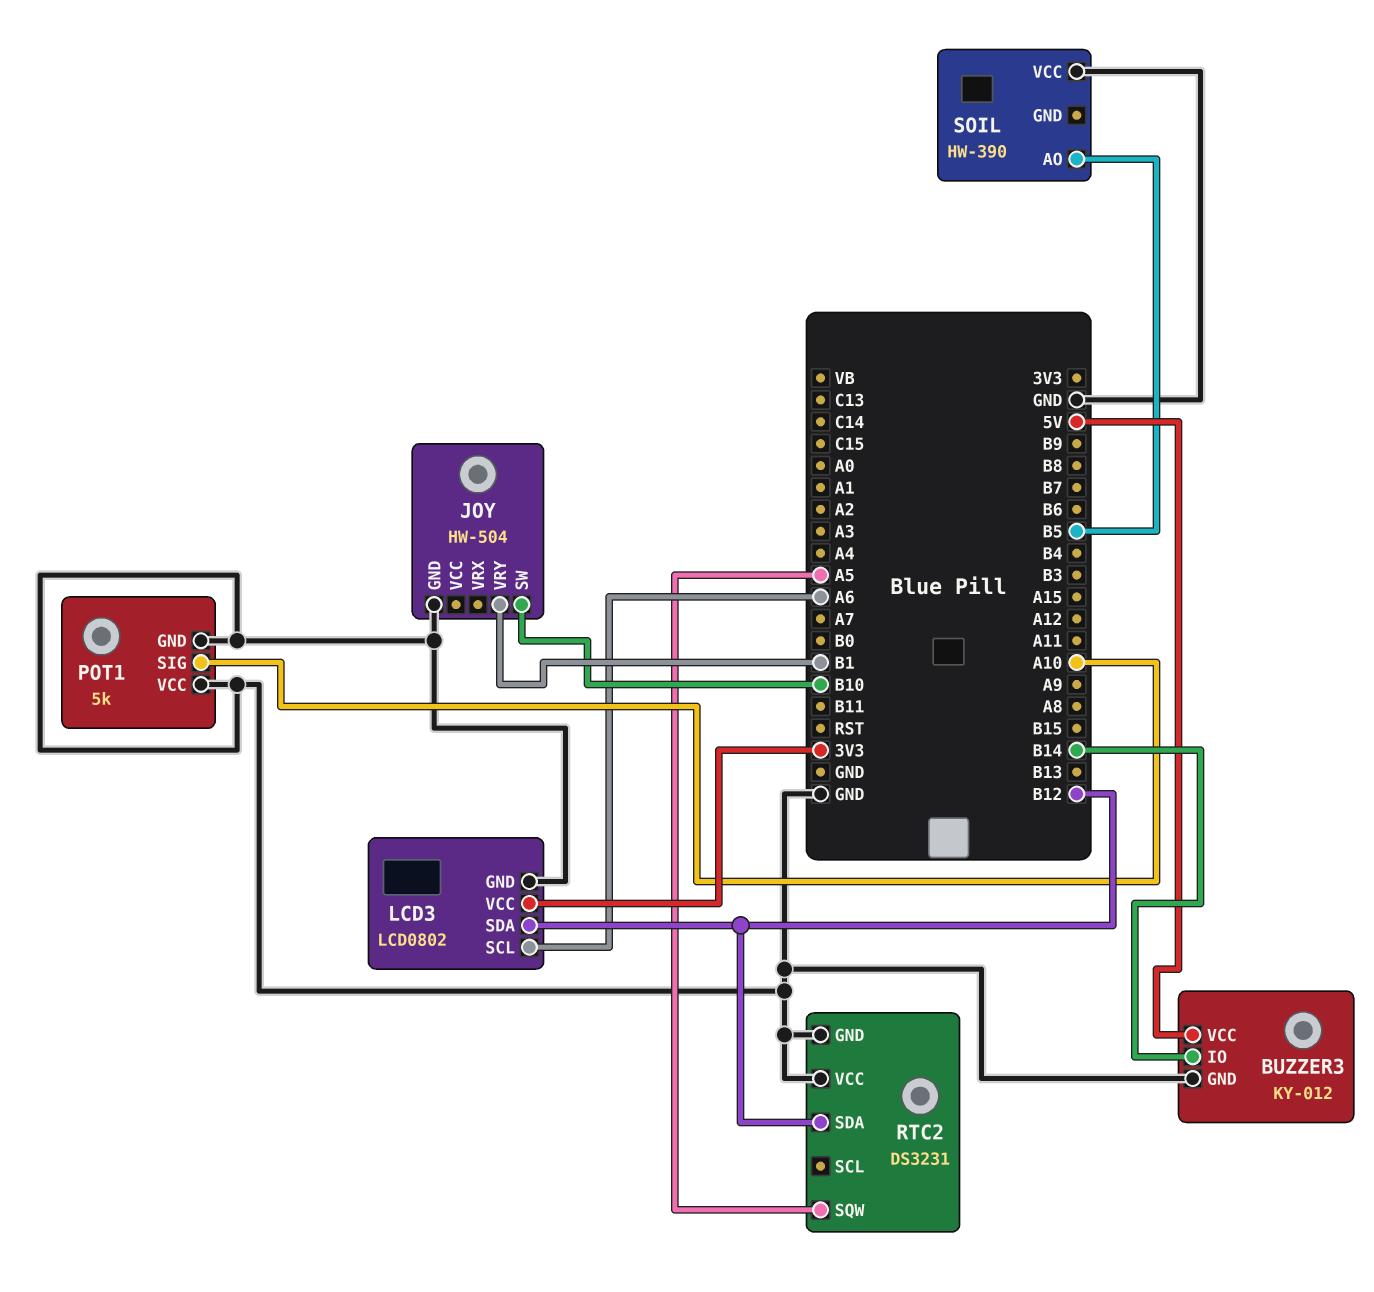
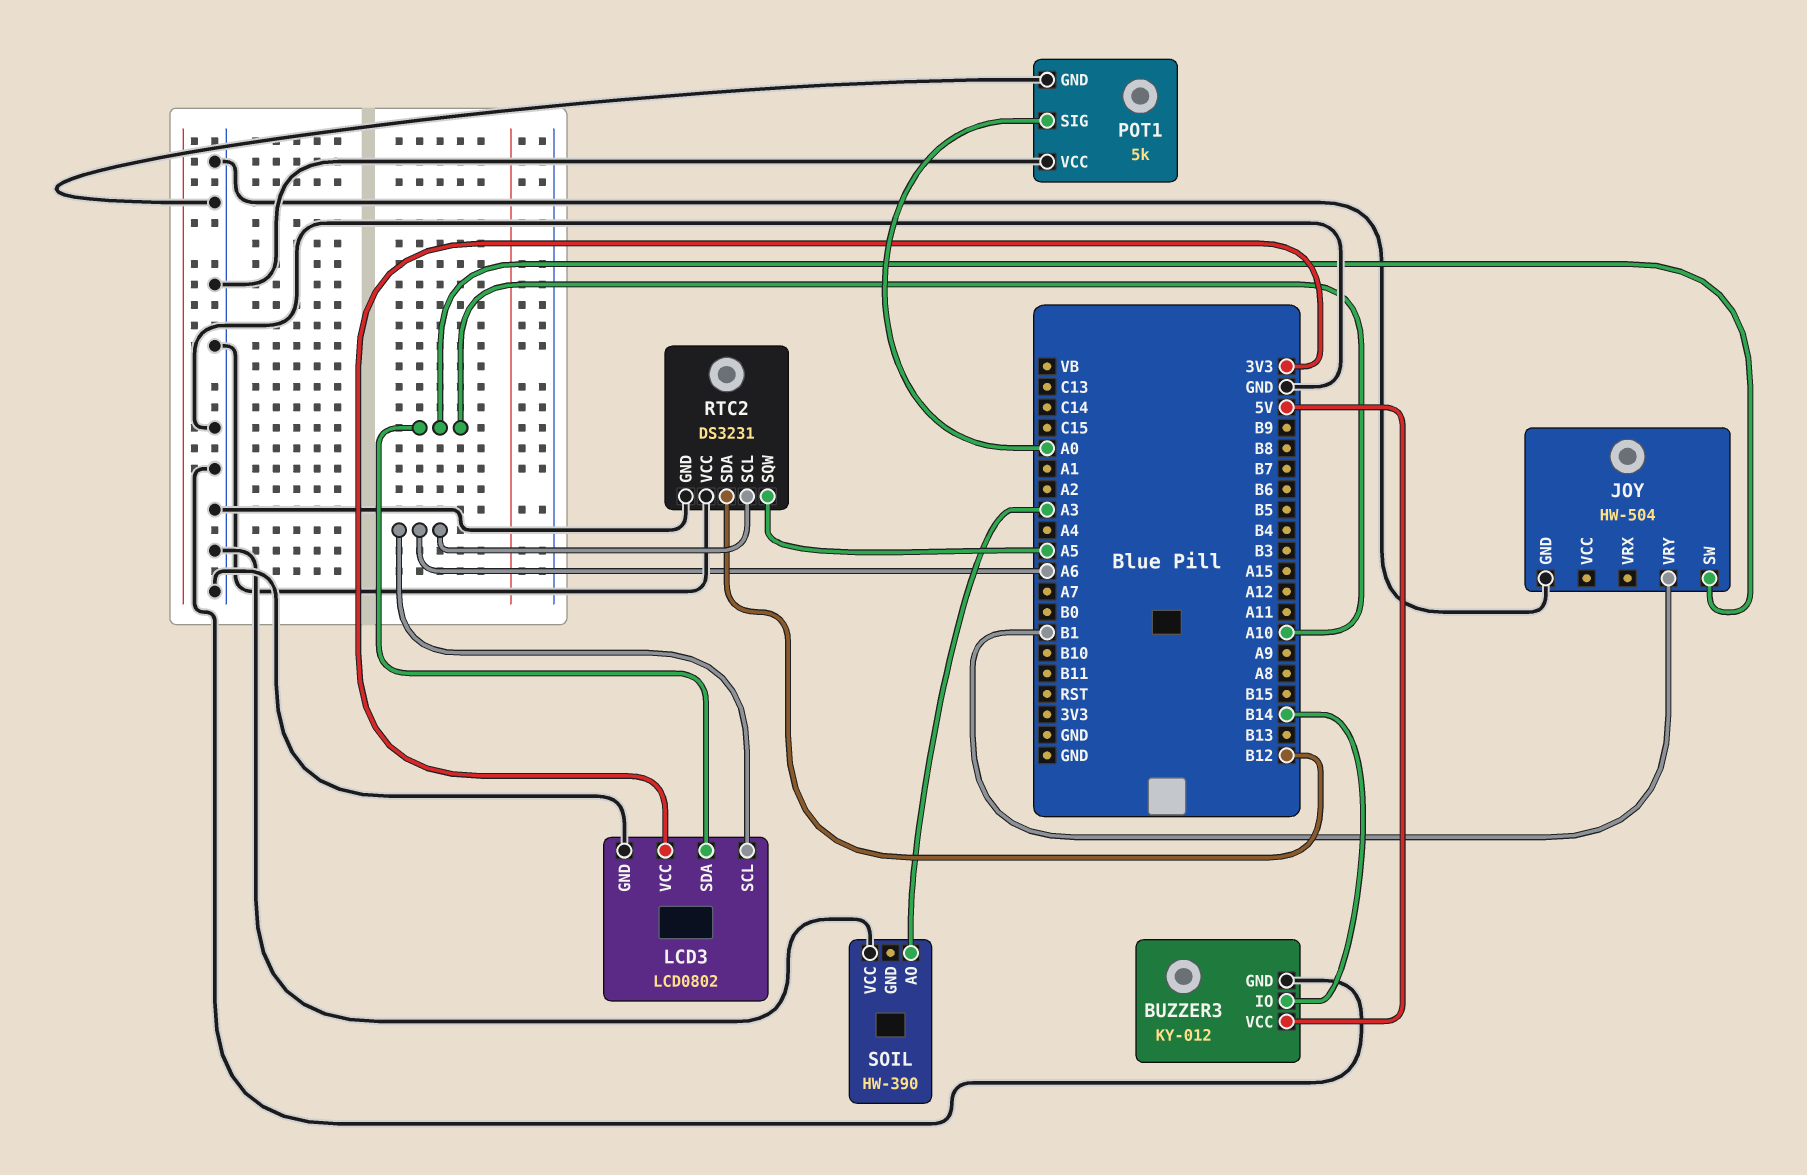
JOY pin SW: B10 -> A10
LCD3 pin SDA: B12 -> A10
POT1 pin SIG: A10 -> A0
RTC2 pin SCL: none -> A6
SOIL pin AO: B5 -> A3

